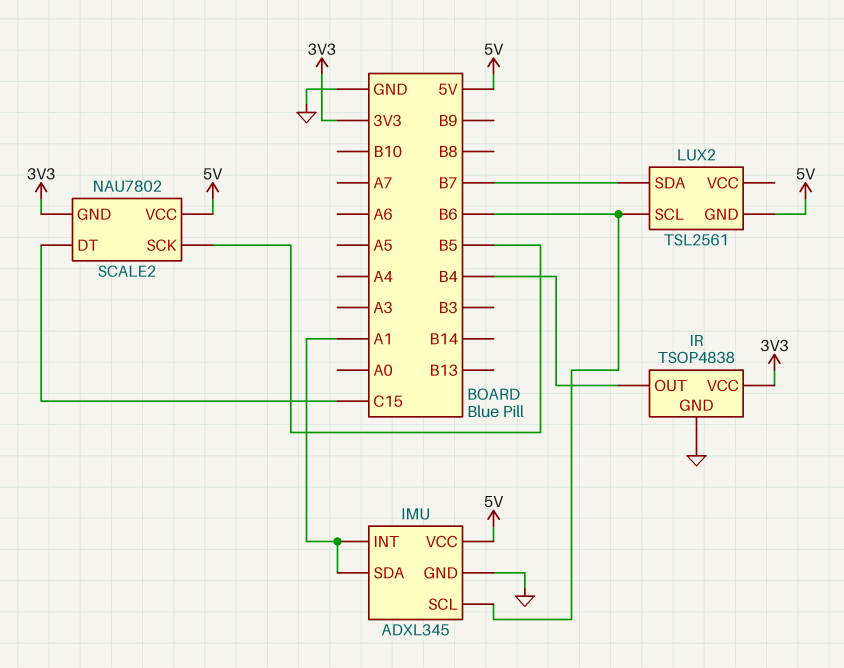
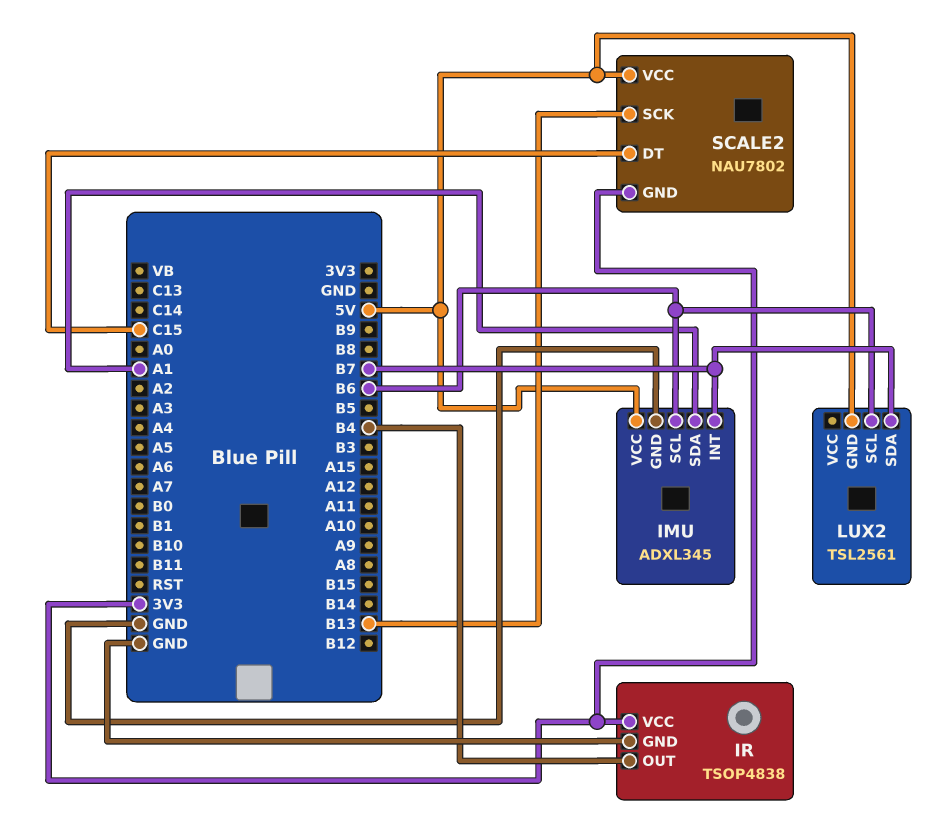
IMU pin INT: A1 -> B7
SCALE2 pin SCK: B5 -> B13

